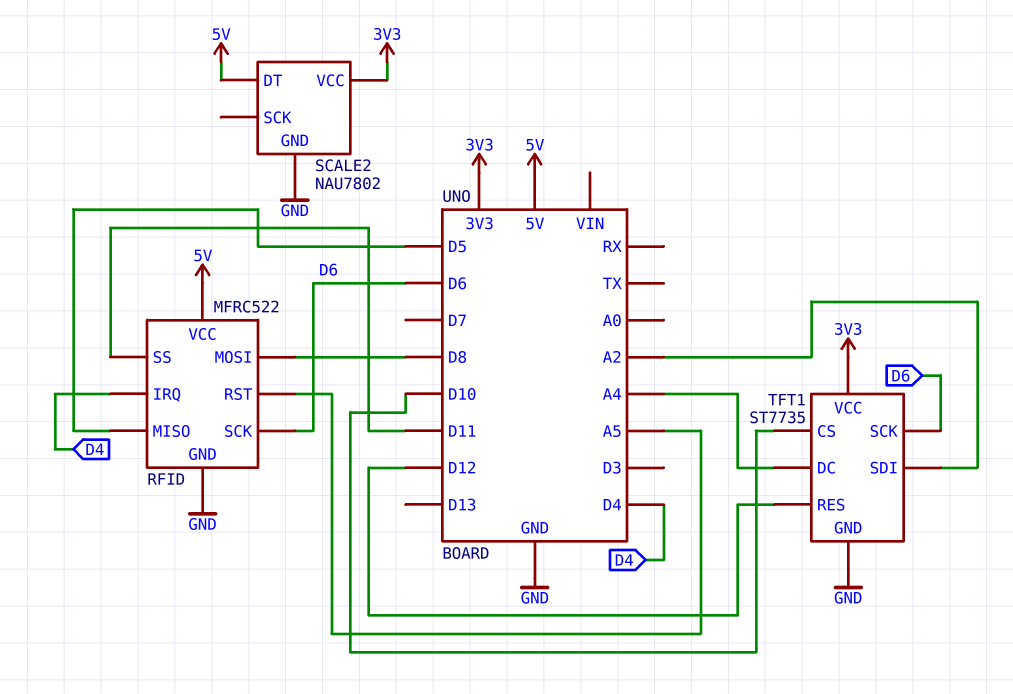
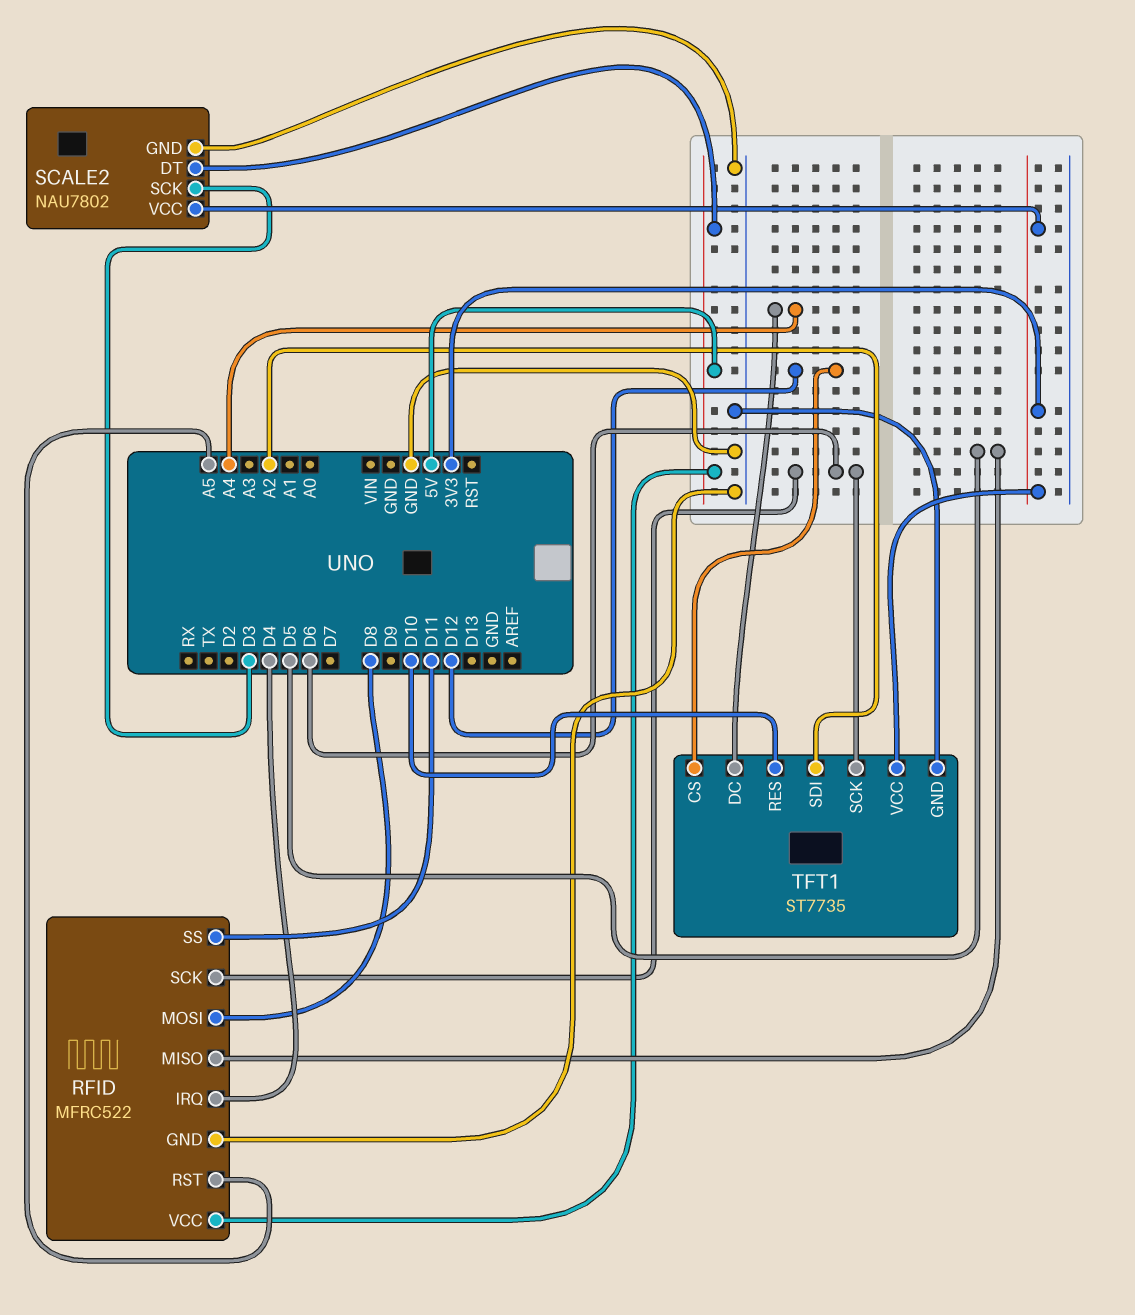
SCALE2 pin SCK: none -> D3
TFT1 pin CS: D10 -> D12
TFT1 pin RES: D12 -> D10

